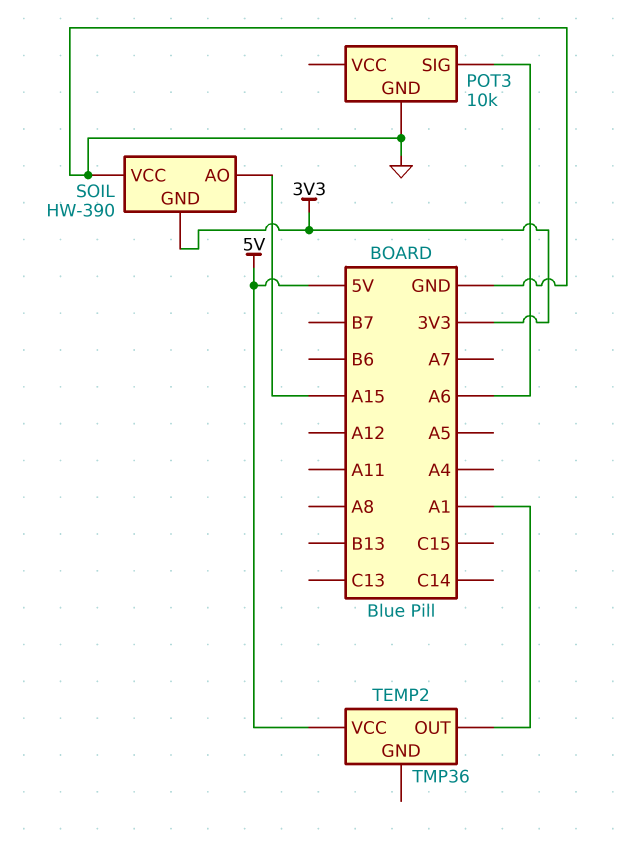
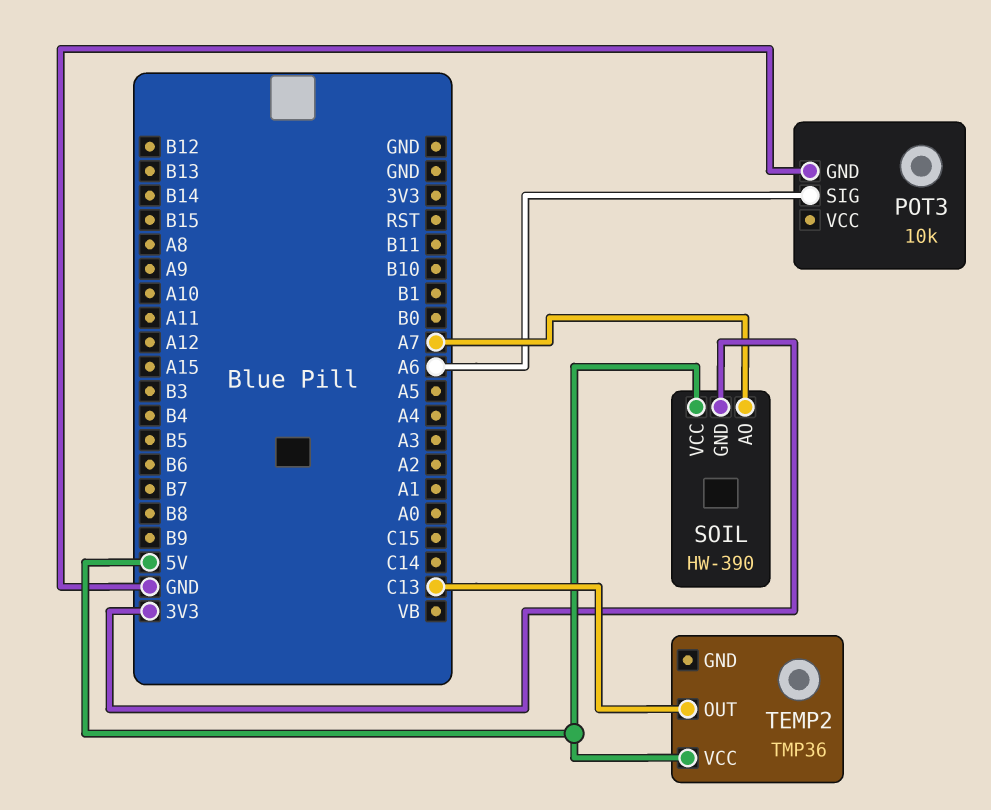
SOIL pin AO: A15 -> A7
SOIL pin VCC: GND -> 5V
TEMP2 pin OUT: A1 -> C13

